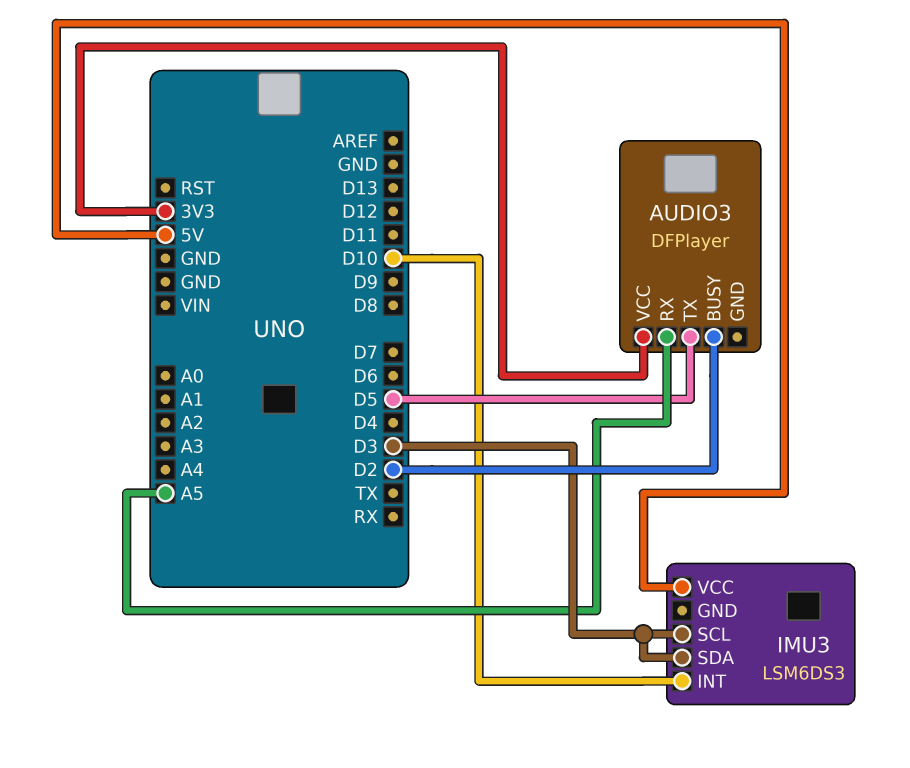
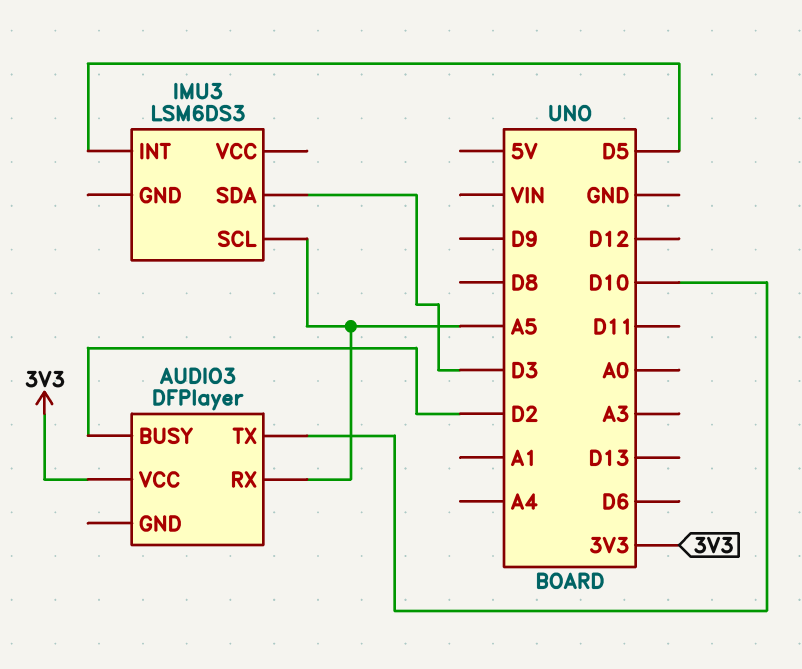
AUDIO3 pin TX: D5 -> D10
IMU3 pin INT: D10 -> D5
IMU3 pin SCL: D3 -> A5
IMU3 pin VCC: 5V -> none

